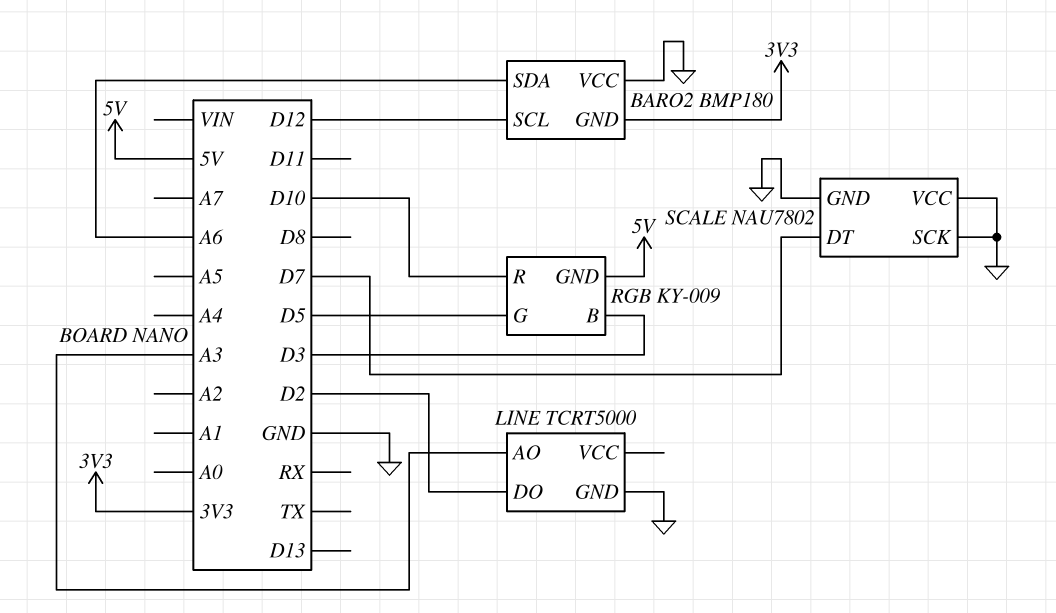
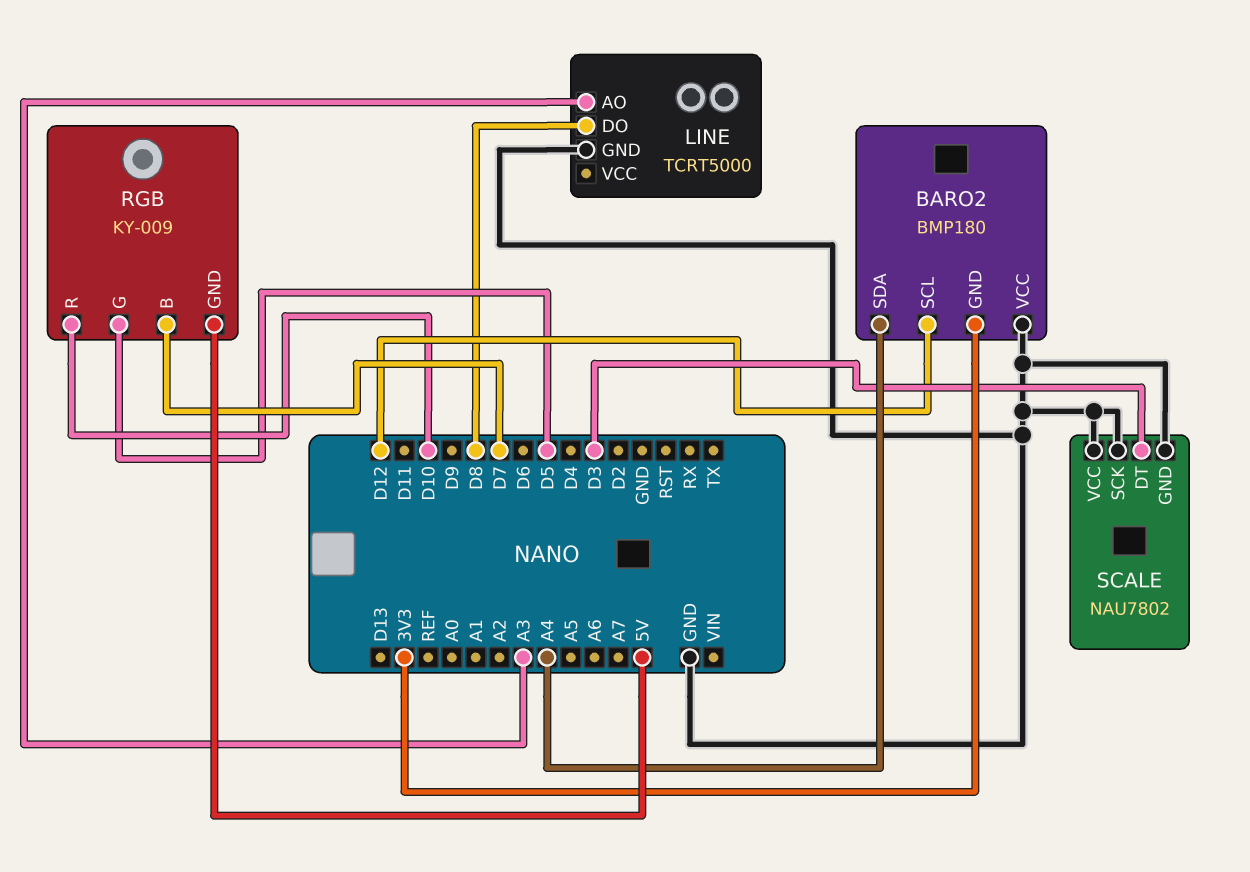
BARO2 pin SDA: A6 -> A4
LINE pin DO: D2 -> D8
RGB pin B: D3 -> D7
SCALE pin DT: D7 -> D3

